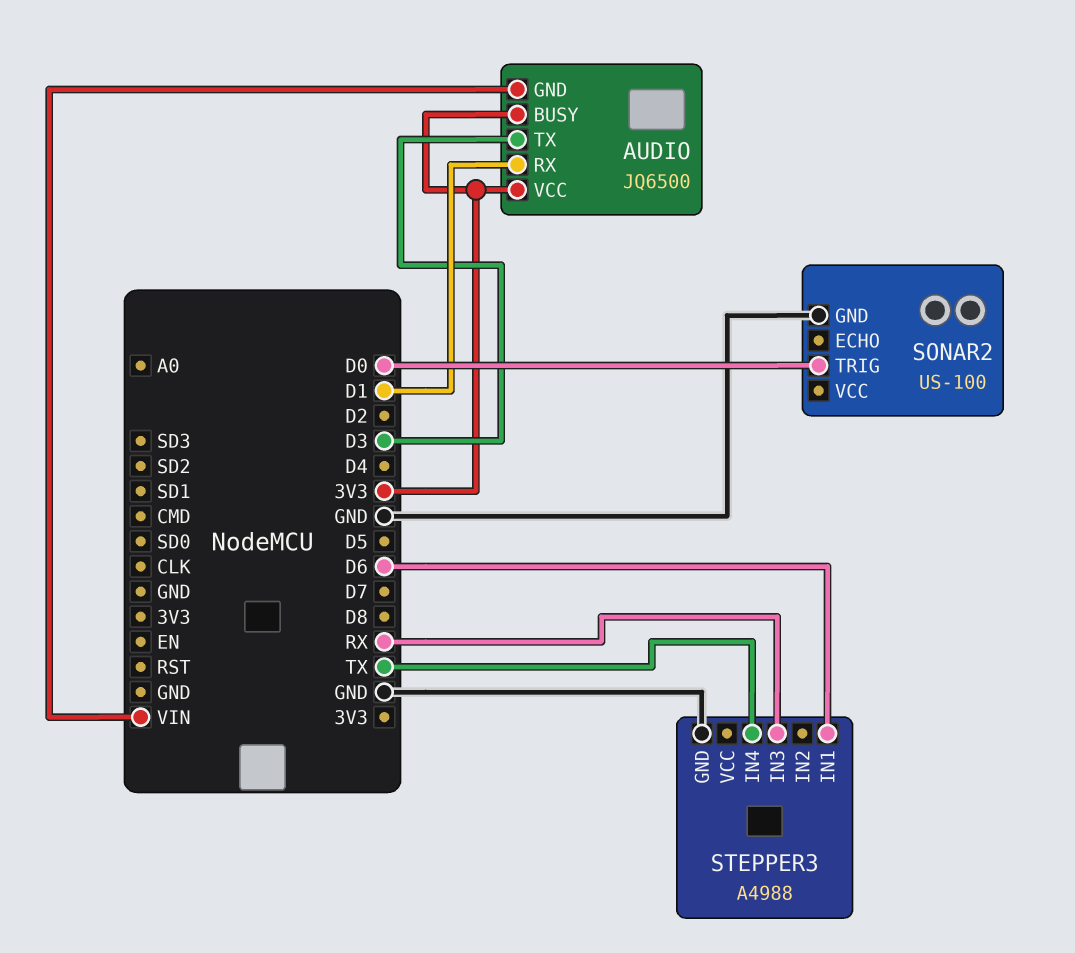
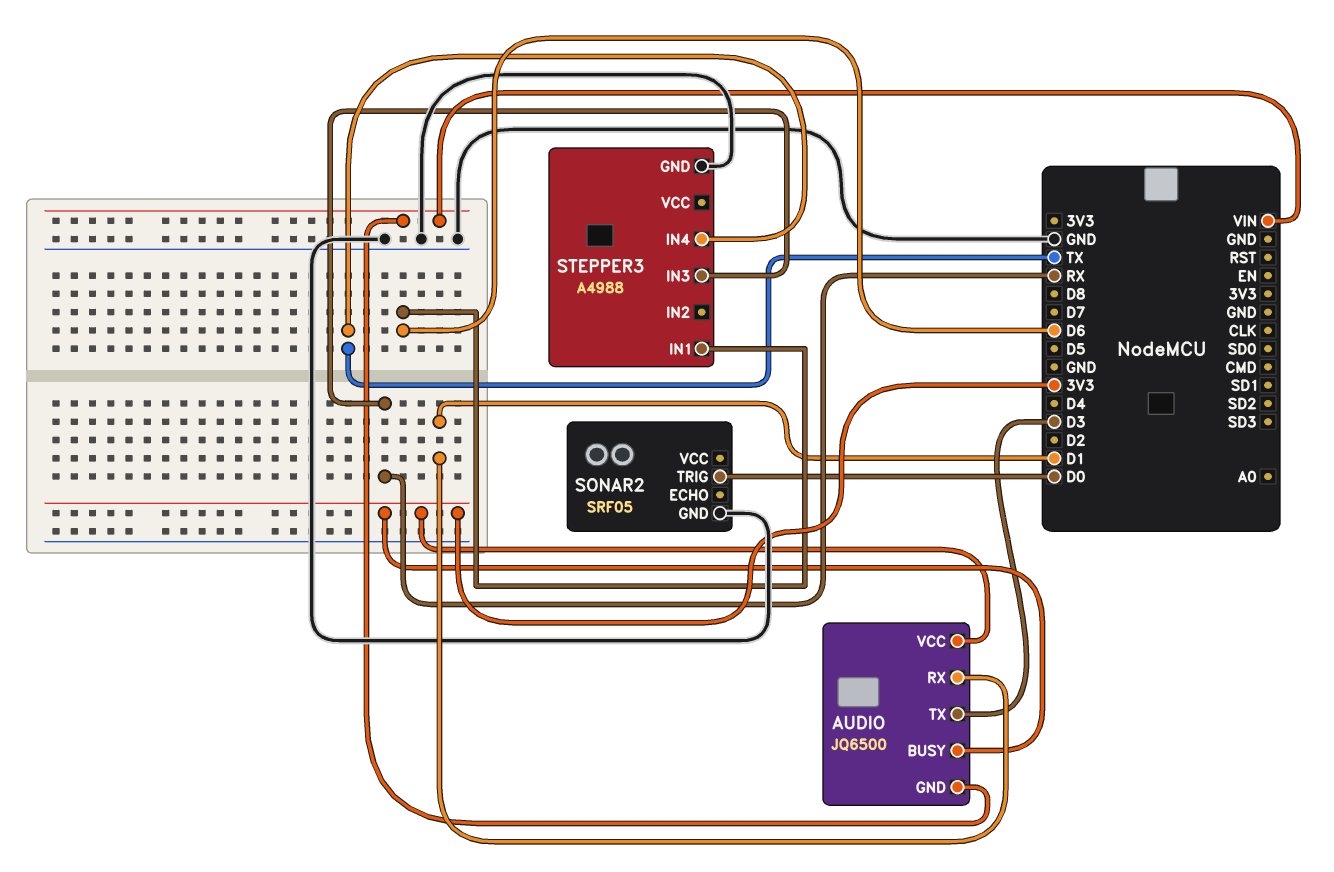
SONAR2: US-100 -> SRF05

